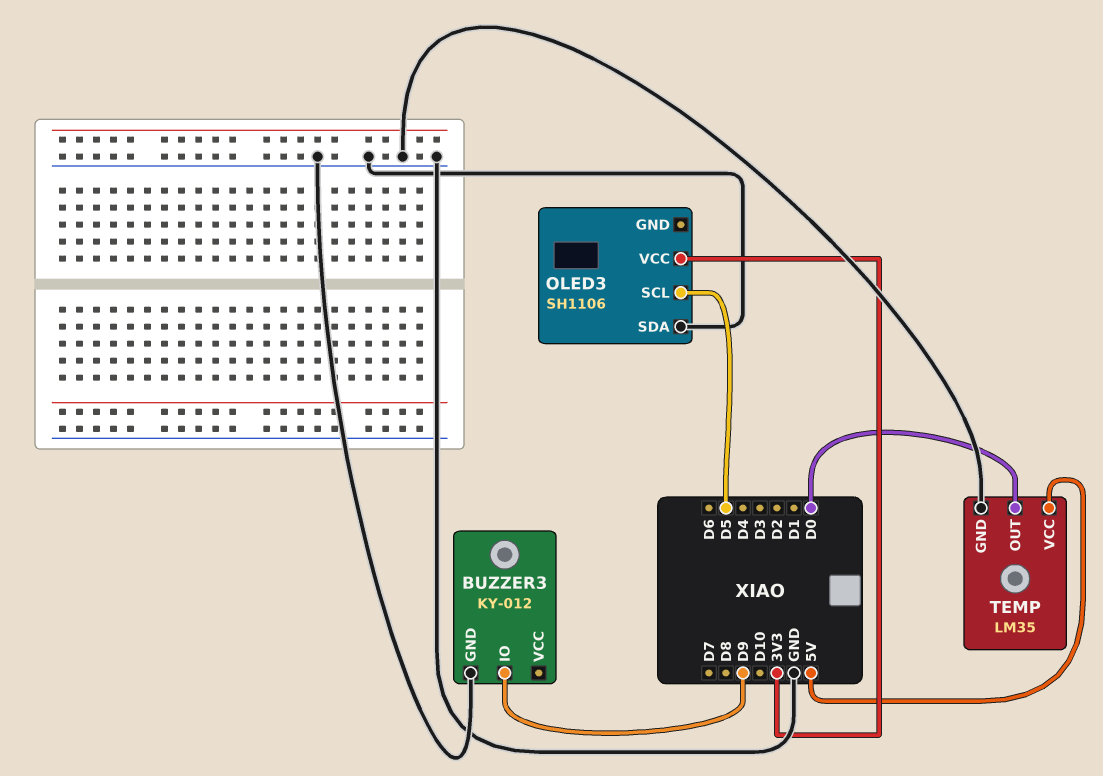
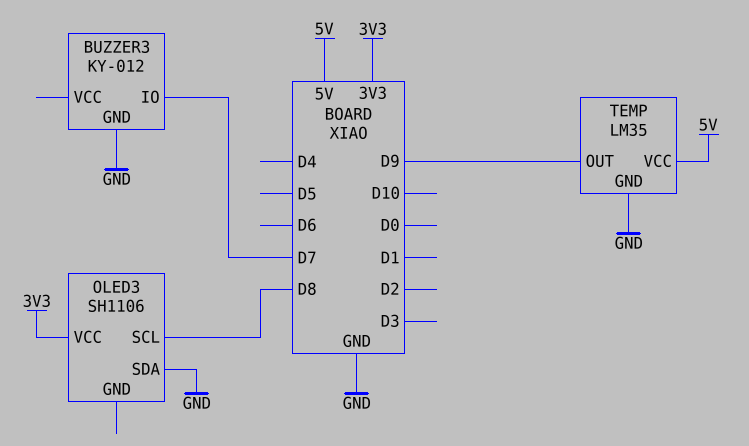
BUZZER3 pin IO: D9 -> D7
OLED3 pin SCL: D5 -> D8
TEMP pin OUT: D0 -> D9

